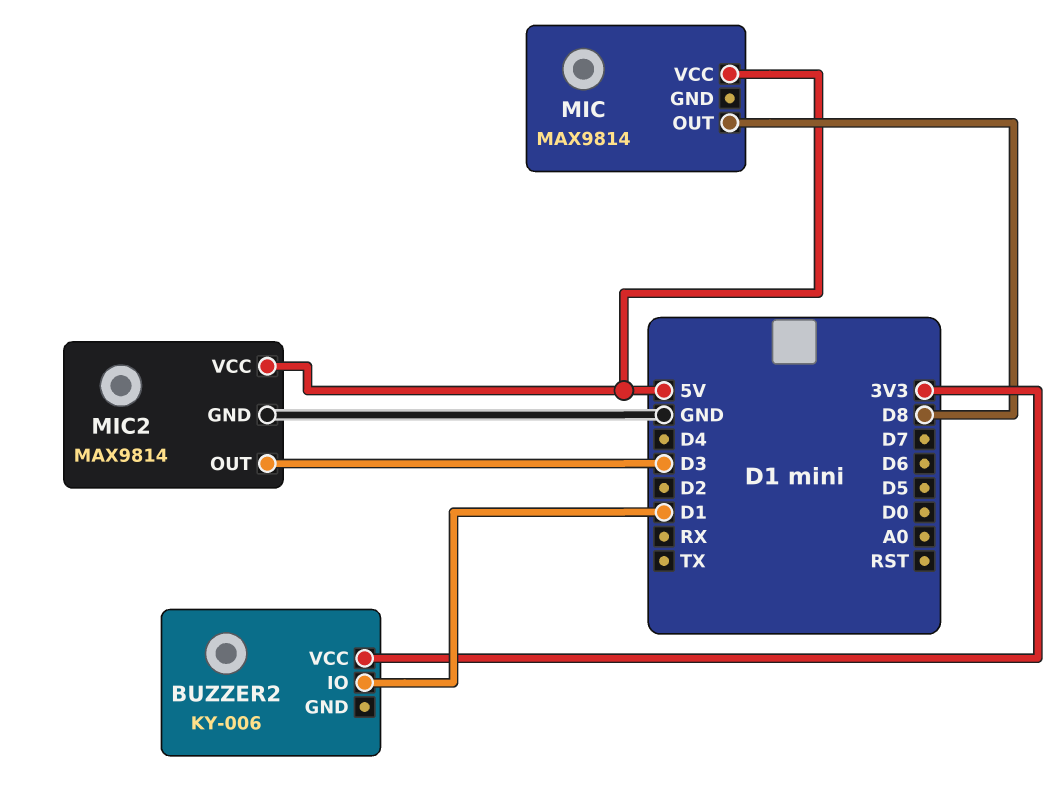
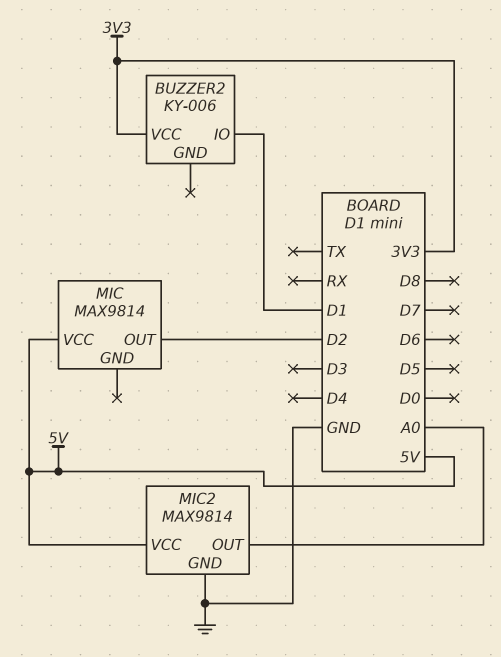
MIC pin OUT: D8 -> D2
MIC2 pin OUT: D3 -> A0

